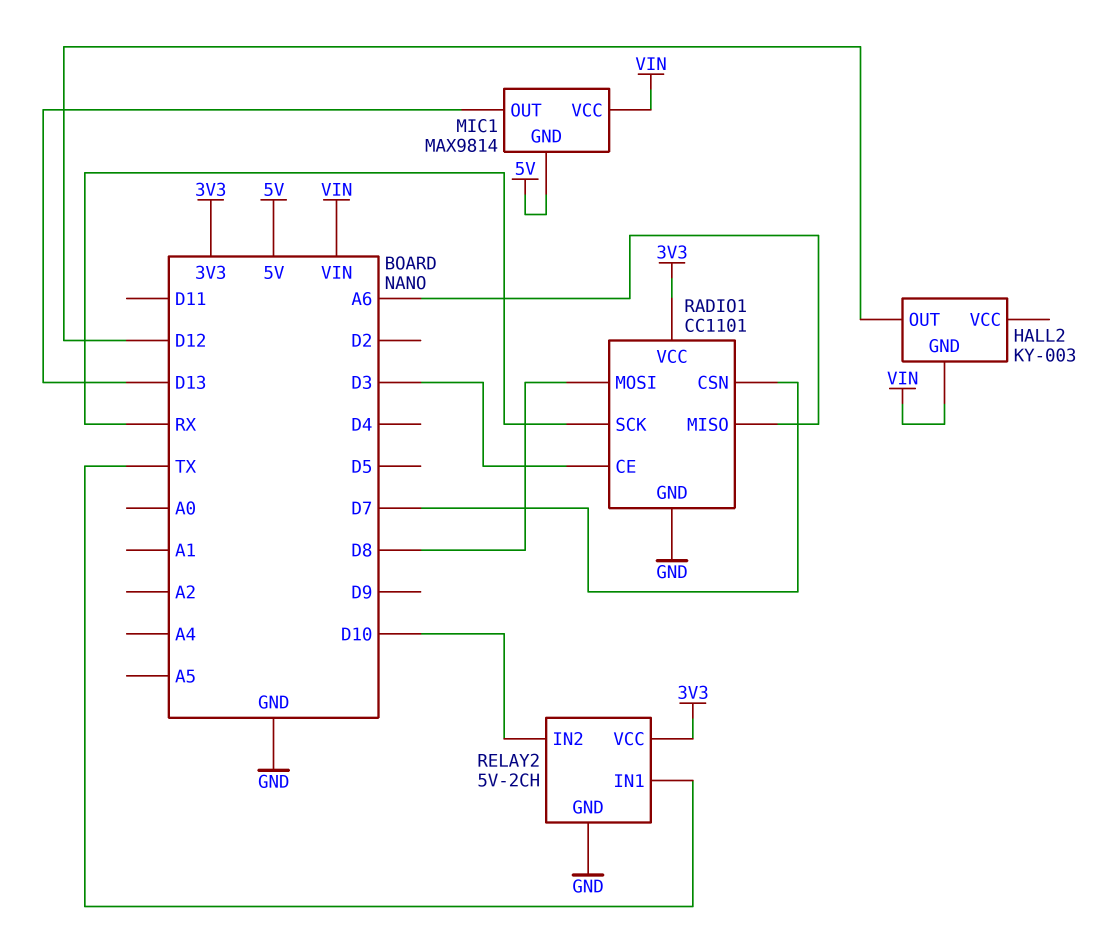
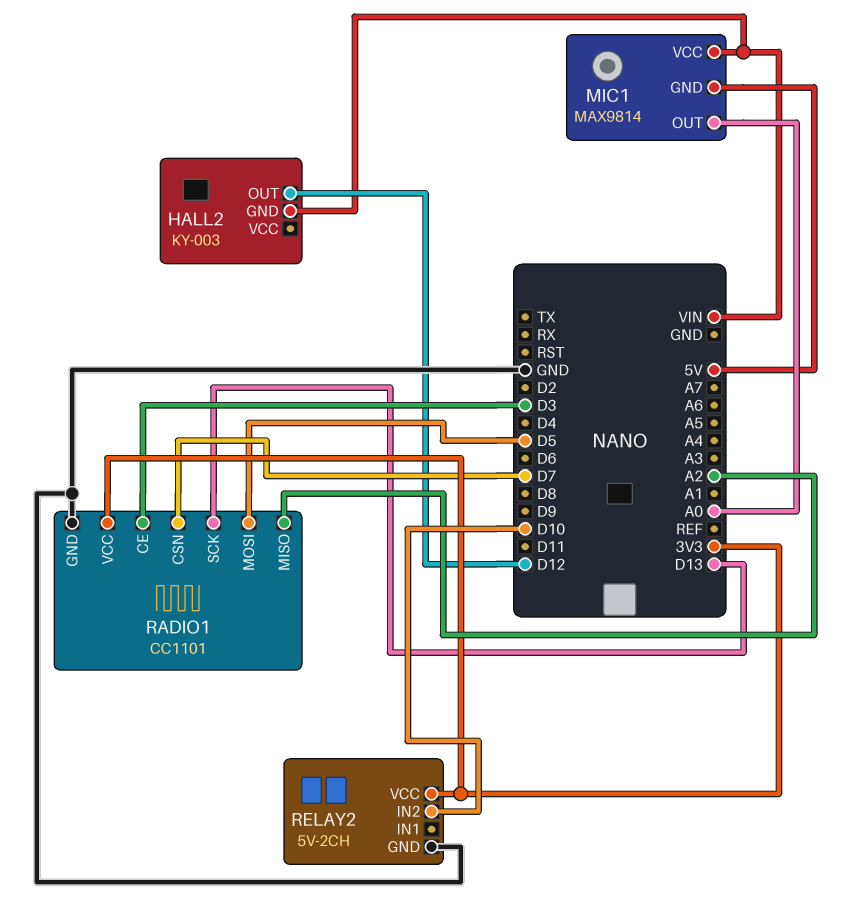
MIC1 pin OUT: D13 -> A0
RADIO1 pin MISO: A6 -> A2
RADIO1 pin MOSI: D8 -> D5
RADIO1 pin SCK: RX -> D13
RELAY2 pin IN1: TX -> none

